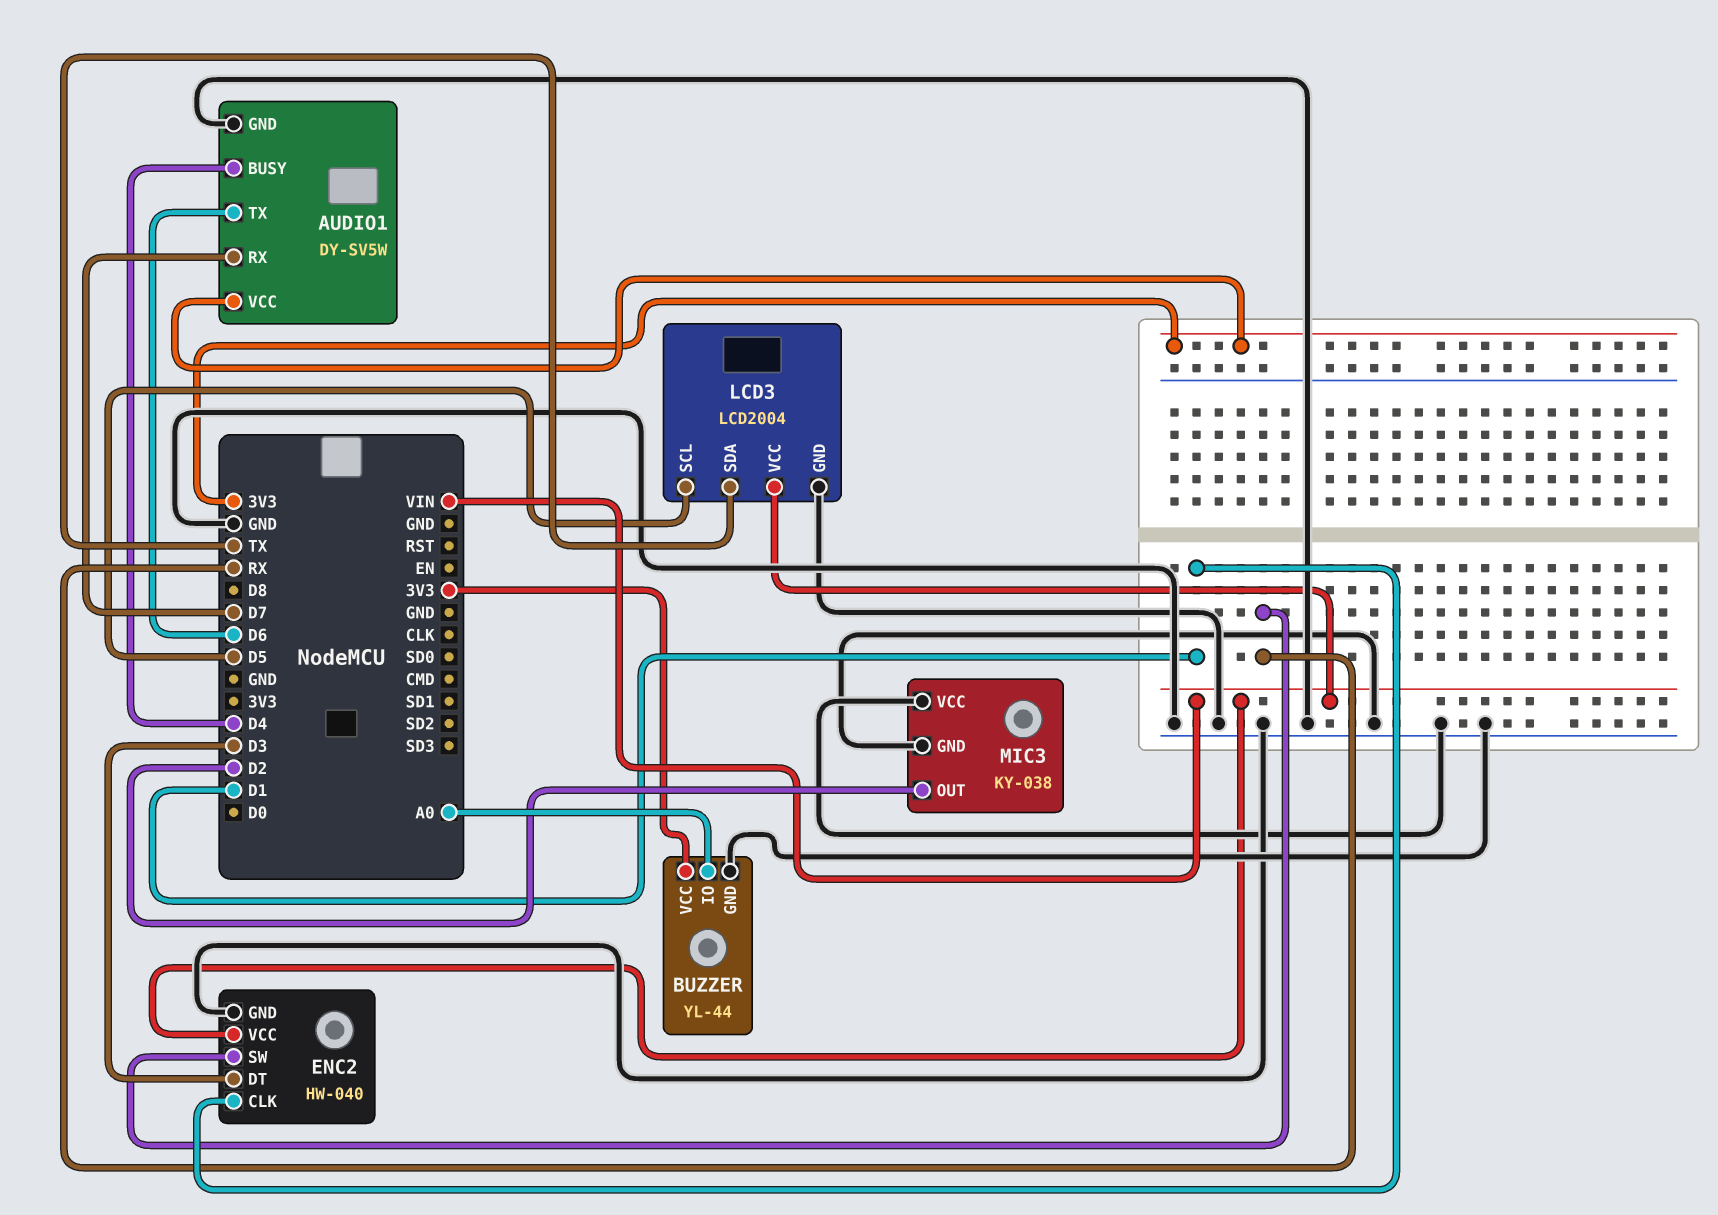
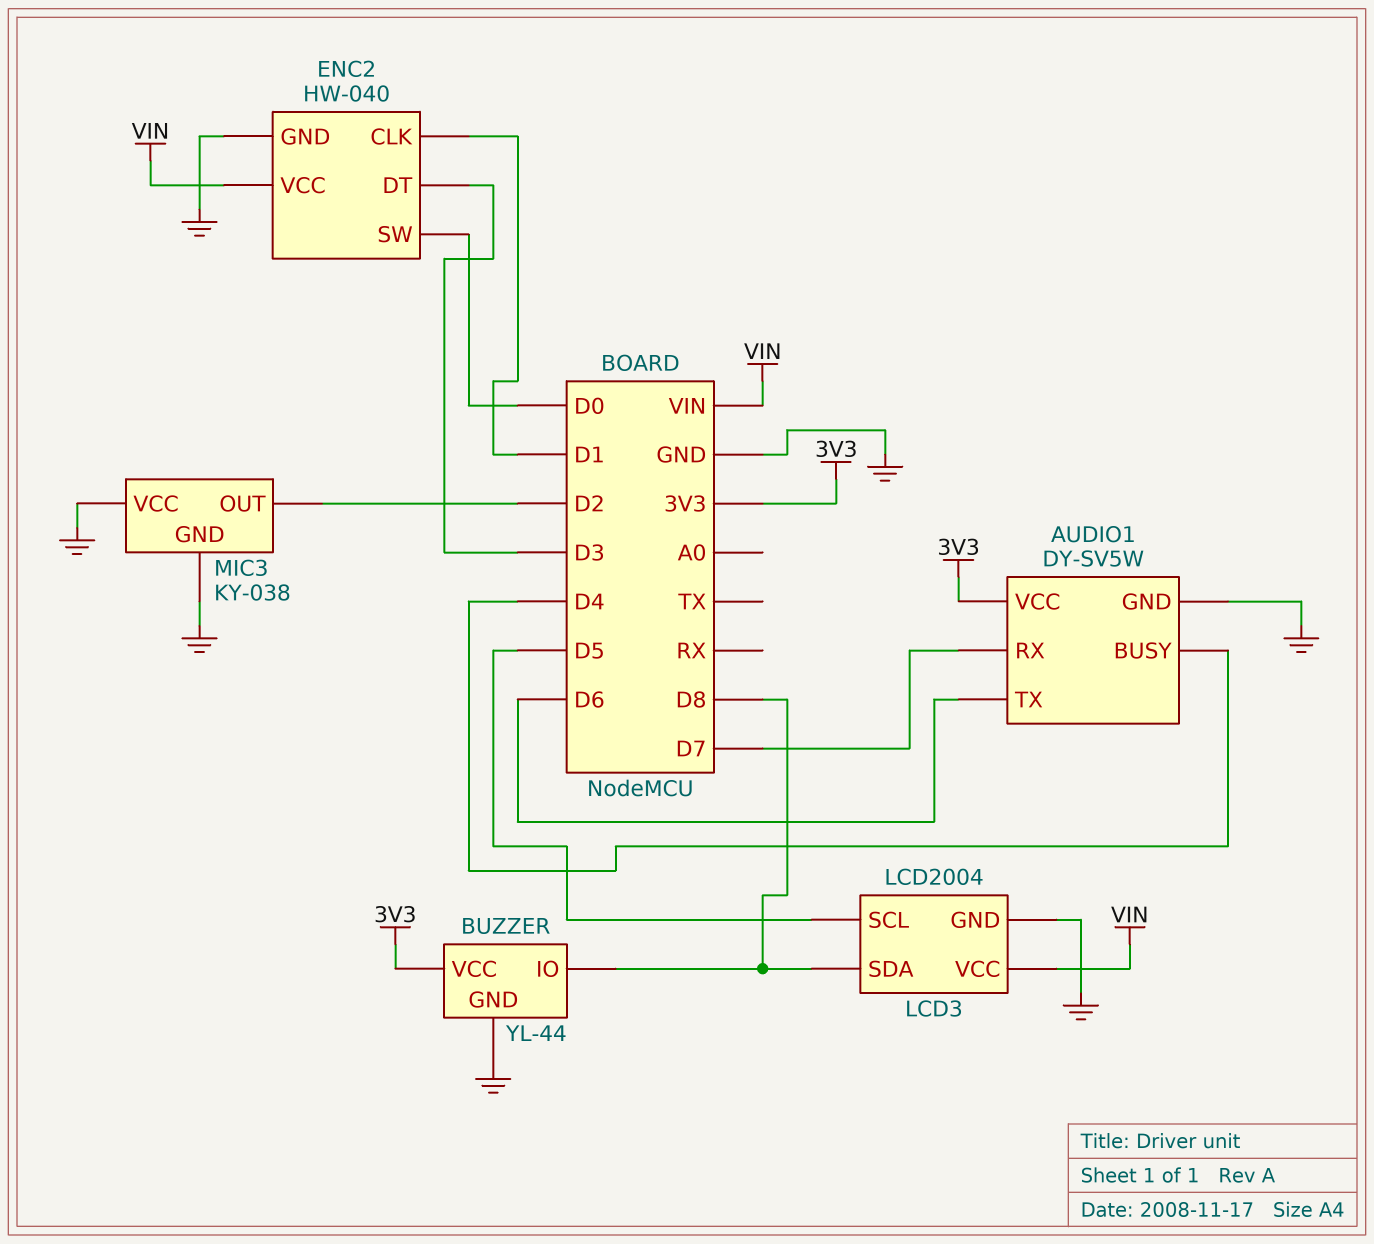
BUZZER pin IO: A0 -> D8
ENC2 pin SW: RX -> D0
LCD3 pin SDA: TX -> D8

